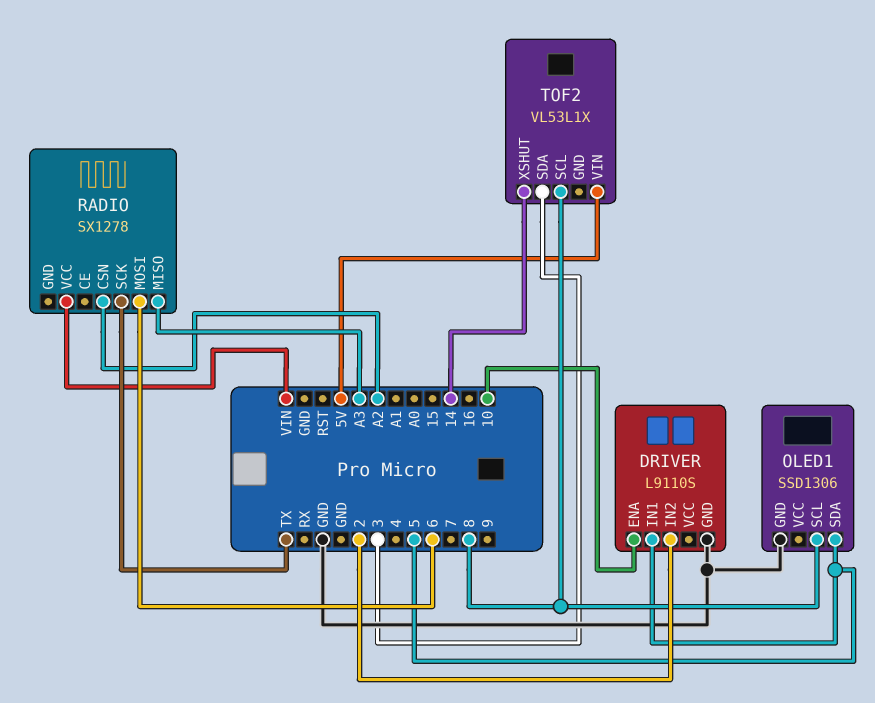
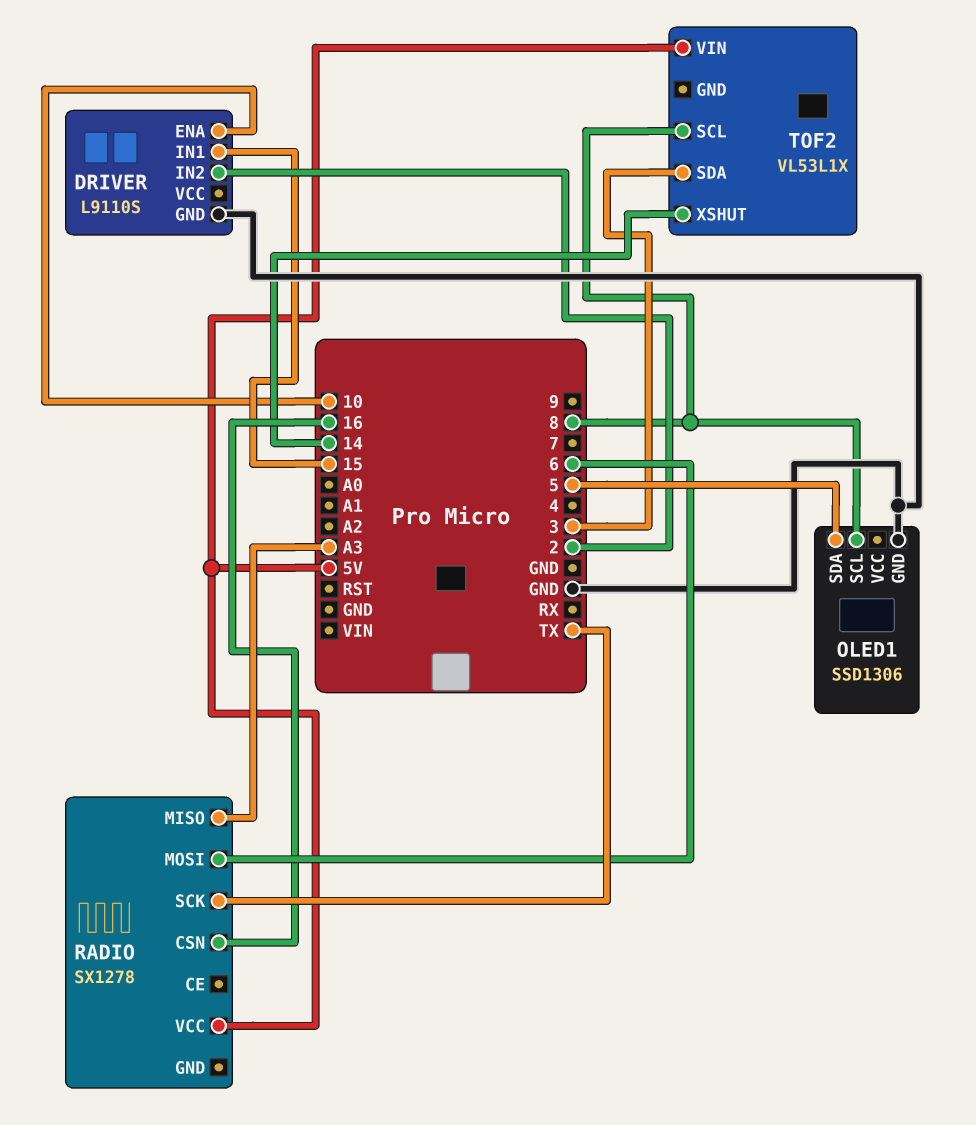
DRIVER pin IN1: 5 -> 15
RADIO pin CSN: A2 -> 16
RADIO pin VCC: VIN -> 5V

